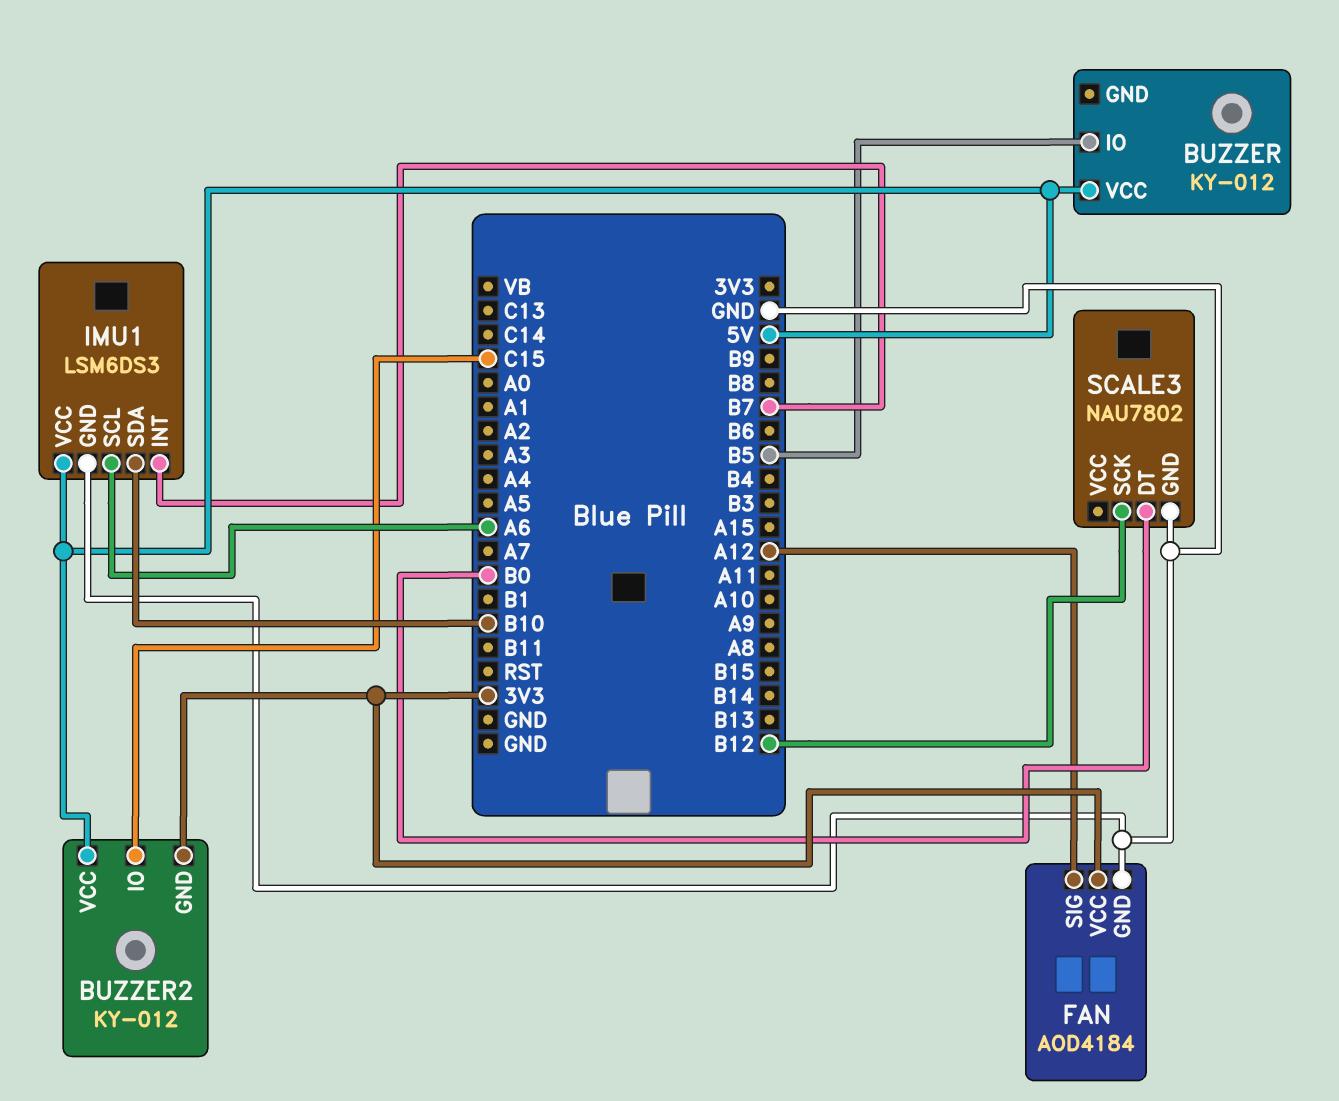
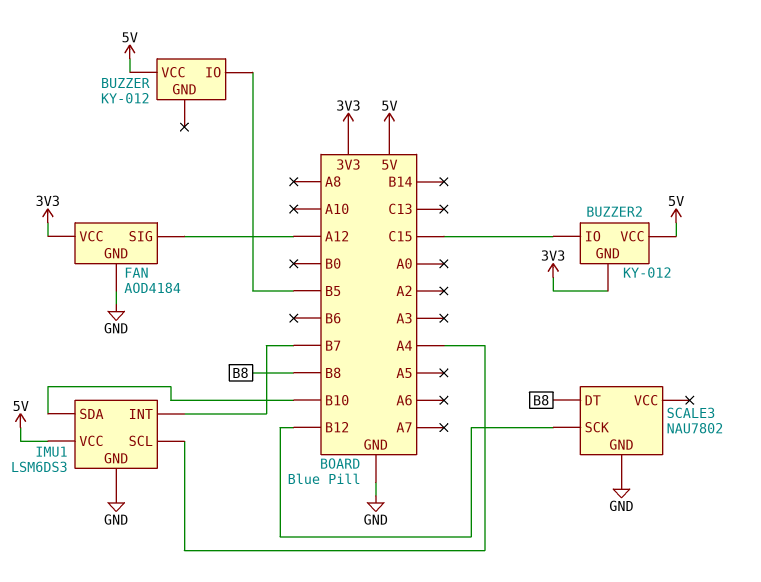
IMU1 pin SCL: A6 -> A4
SCALE3 pin DT: B0 -> B8

